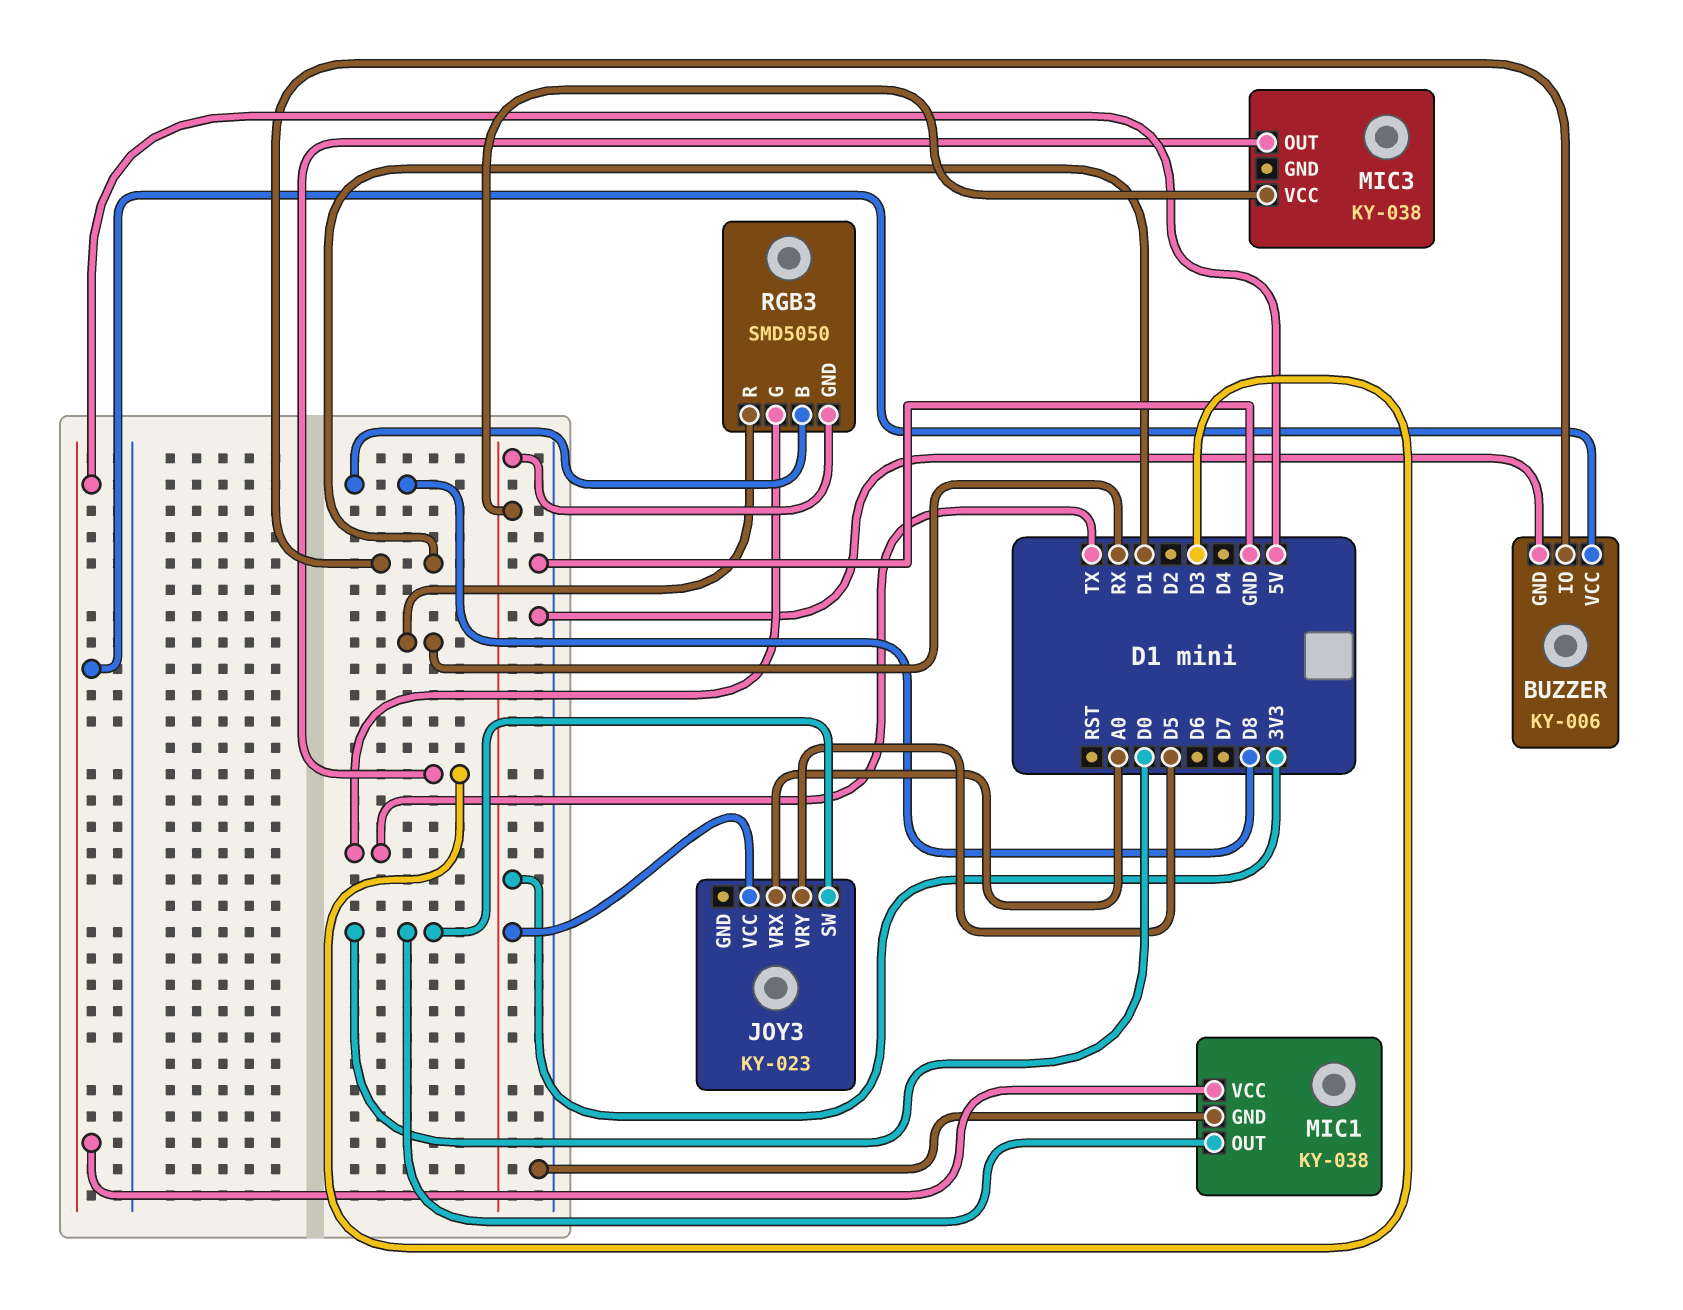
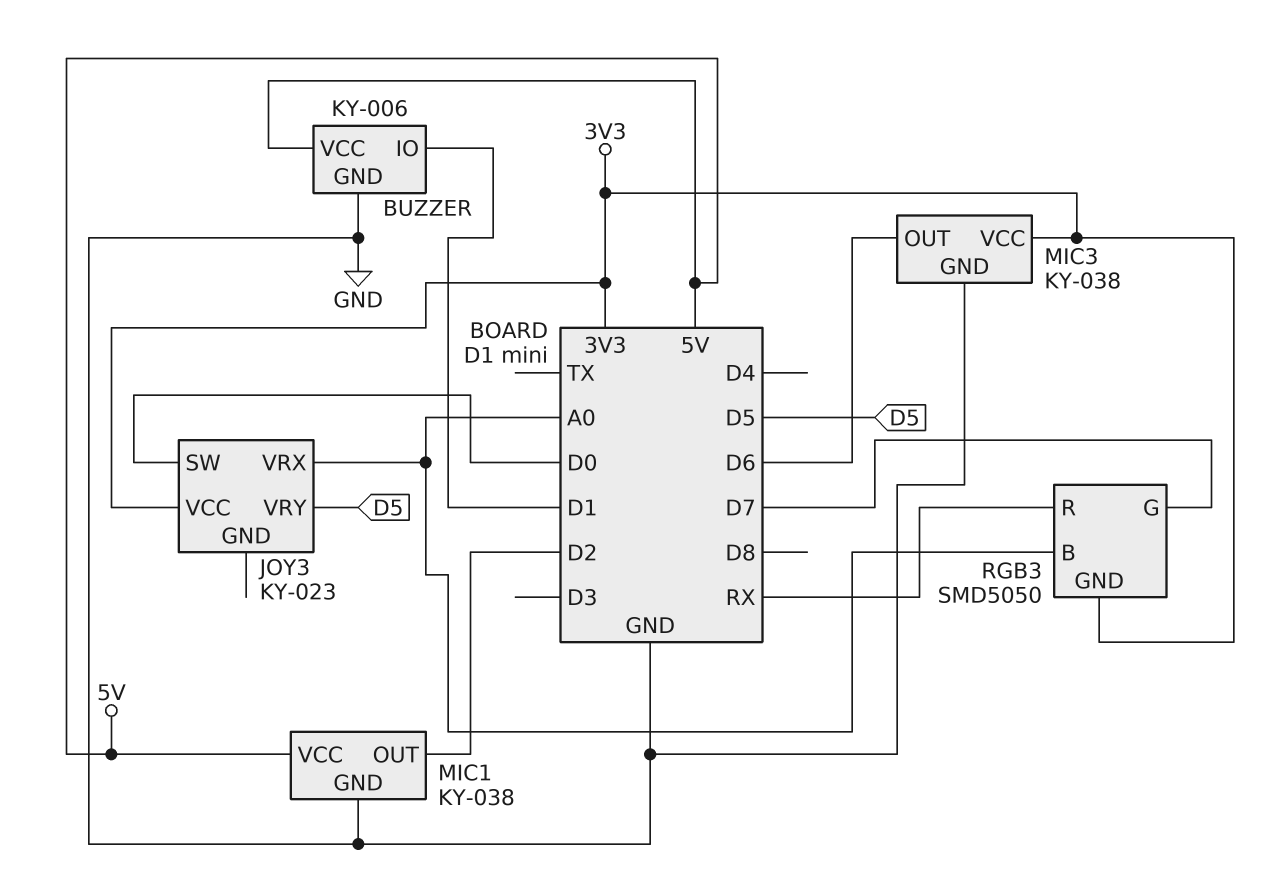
MIC1 pin OUT: D0 -> D2
MIC3 pin GND: none -> GND
MIC3 pin OUT: D3 -> D6
RGB3 pin B: D8 -> A0
RGB3 pin G: TX -> D7

